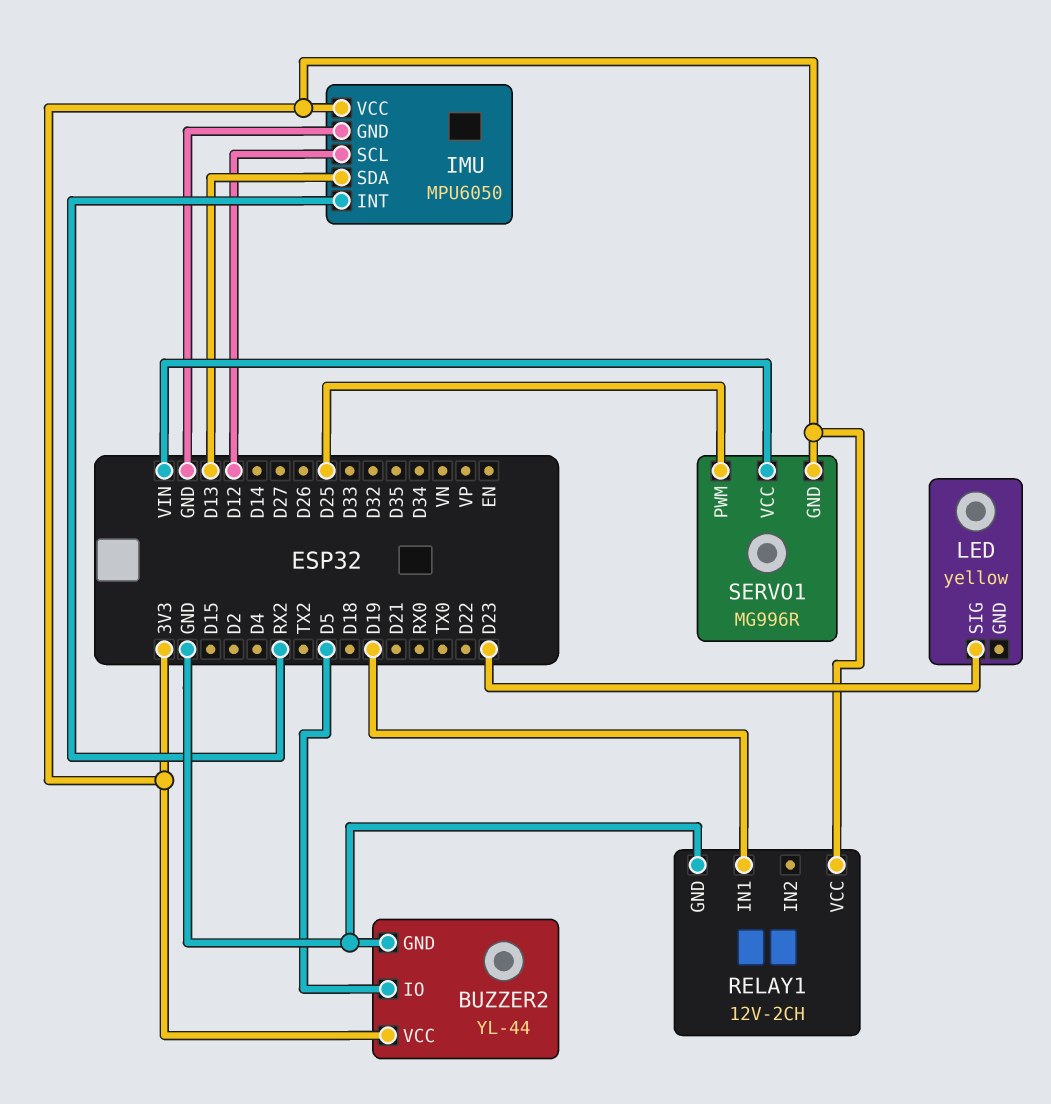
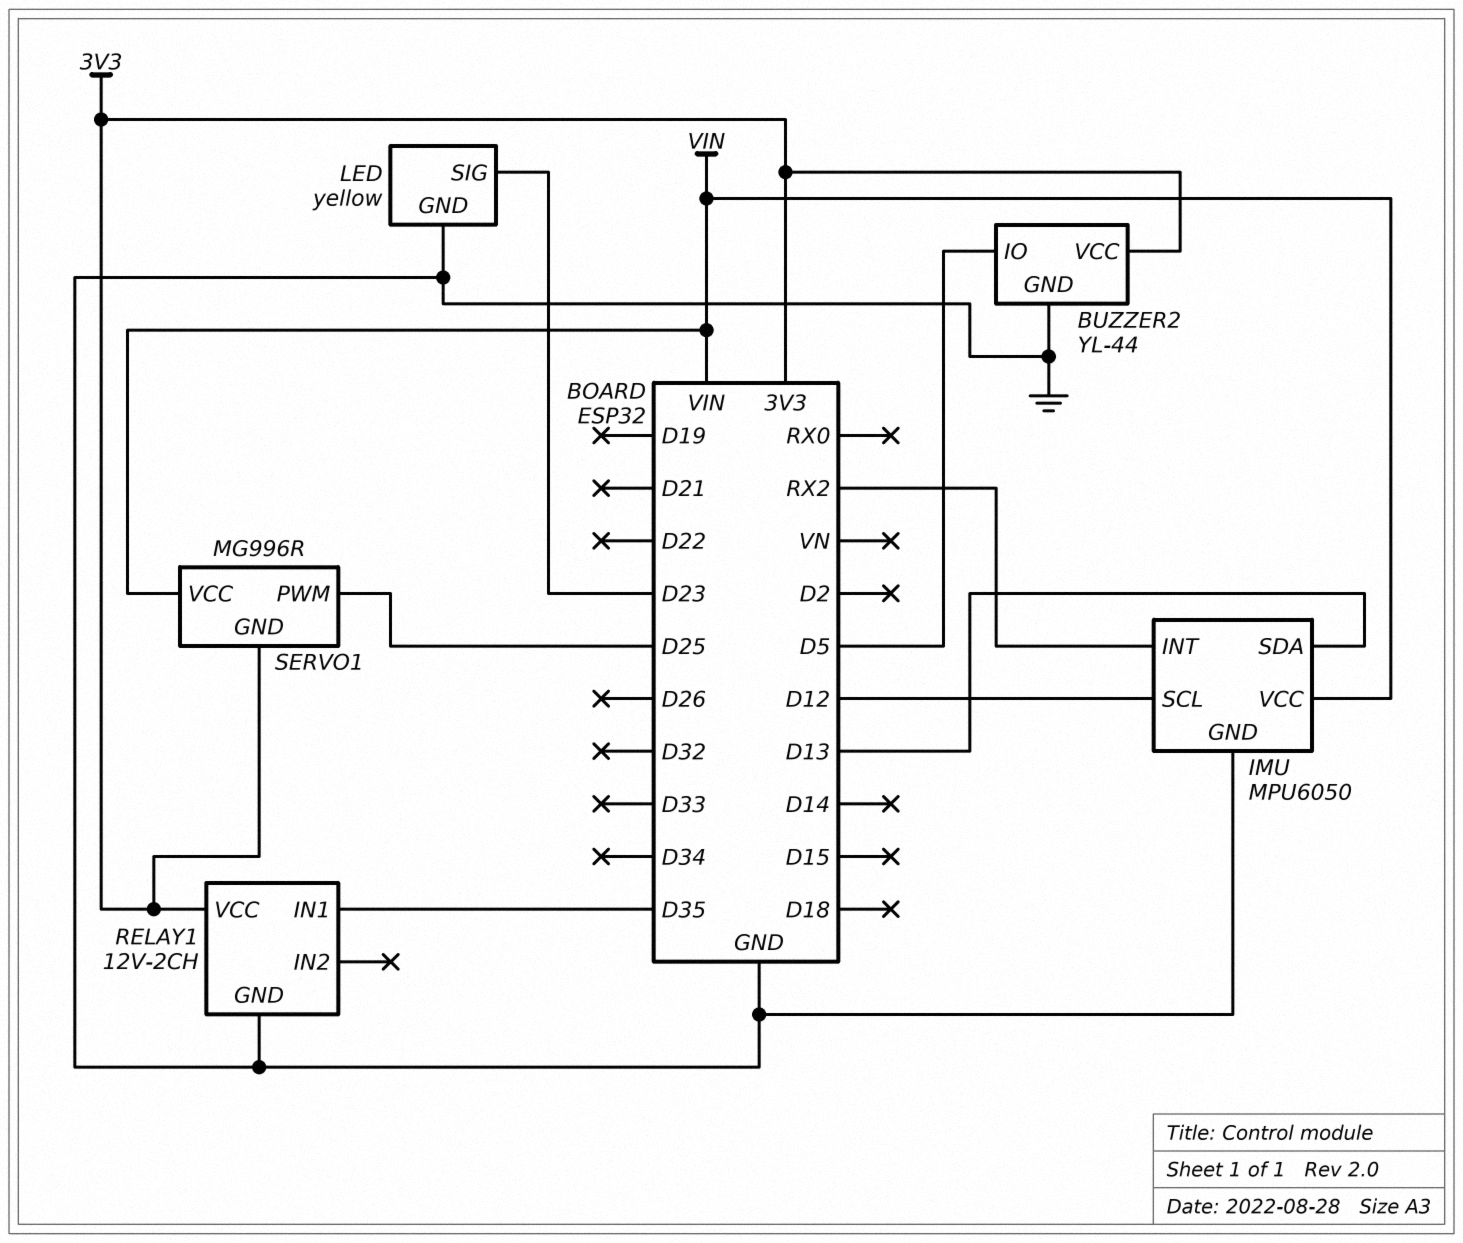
IMU pin VCC: 3V3 -> VIN
LED pin GND: none -> GND
RELAY1 pin IN1: D19 -> D35

